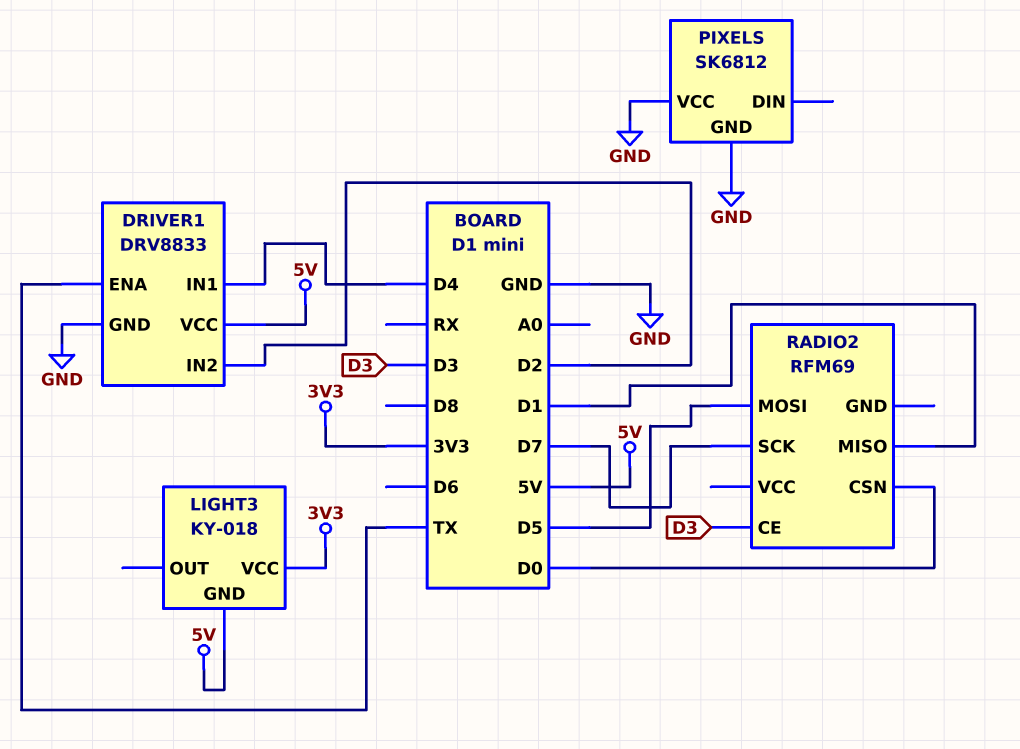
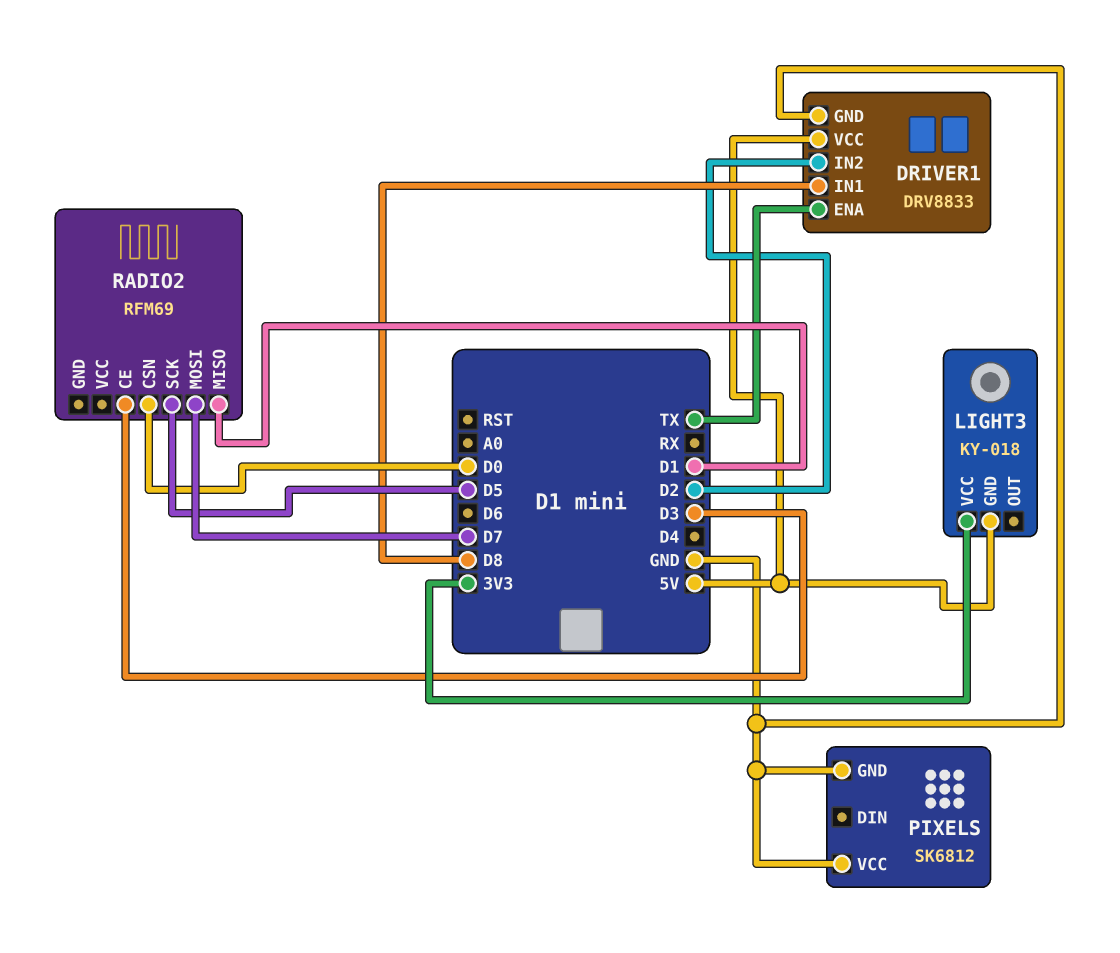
DRIVER1 pin IN1: D4 -> D8
RADIO2 pin MOSI: D5 -> D7
RADIO2 pin SCK: D7 -> D5

